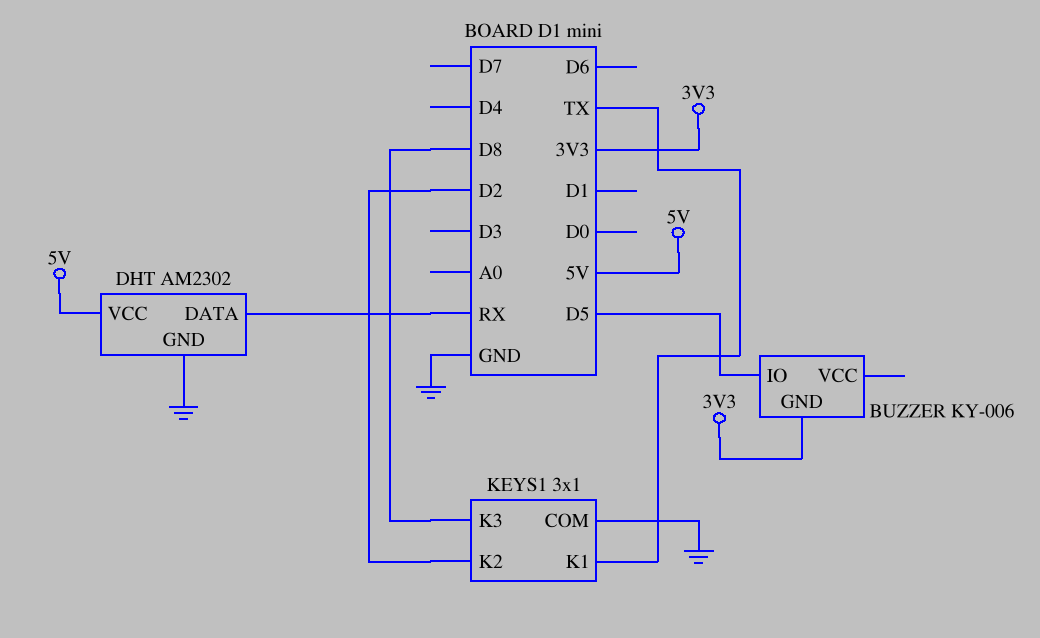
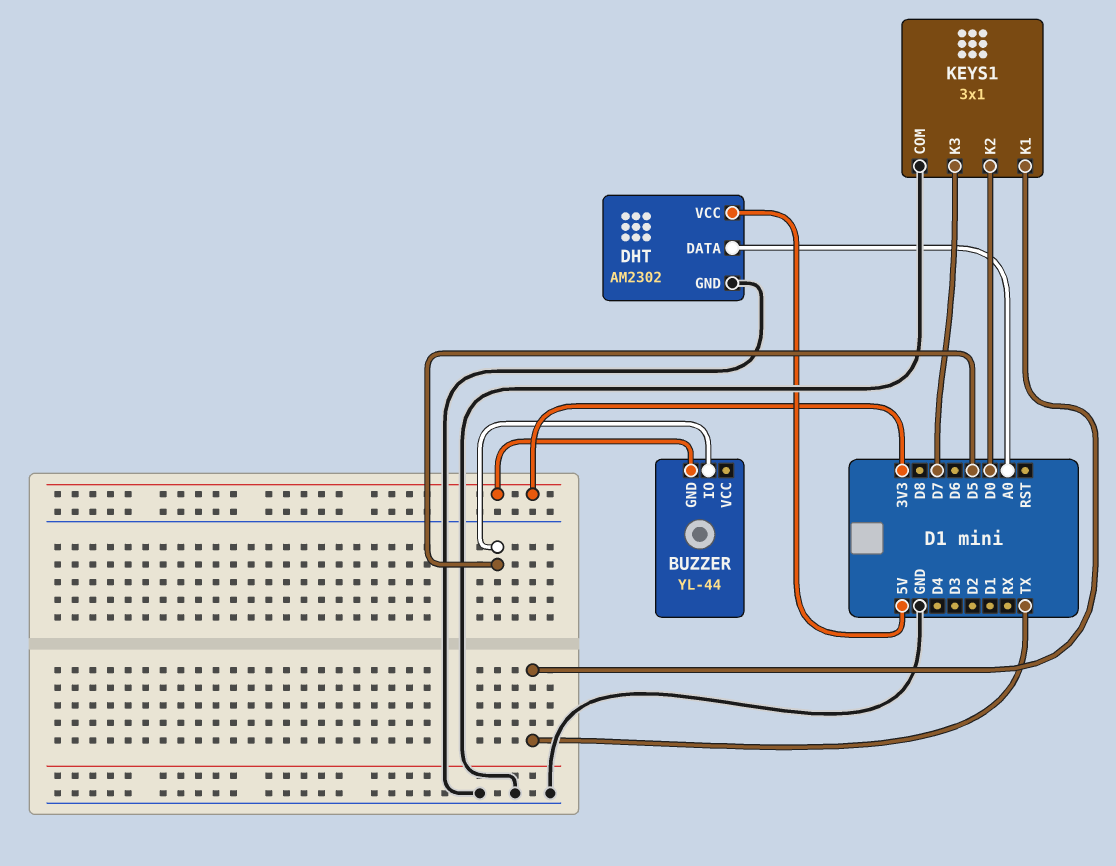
BUZZER: KY-006 -> YL-44
DHT pin DATA: RX -> A0
KEYS1 pin K2: D2 -> D0
KEYS1 pin K3: D8 -> D7

